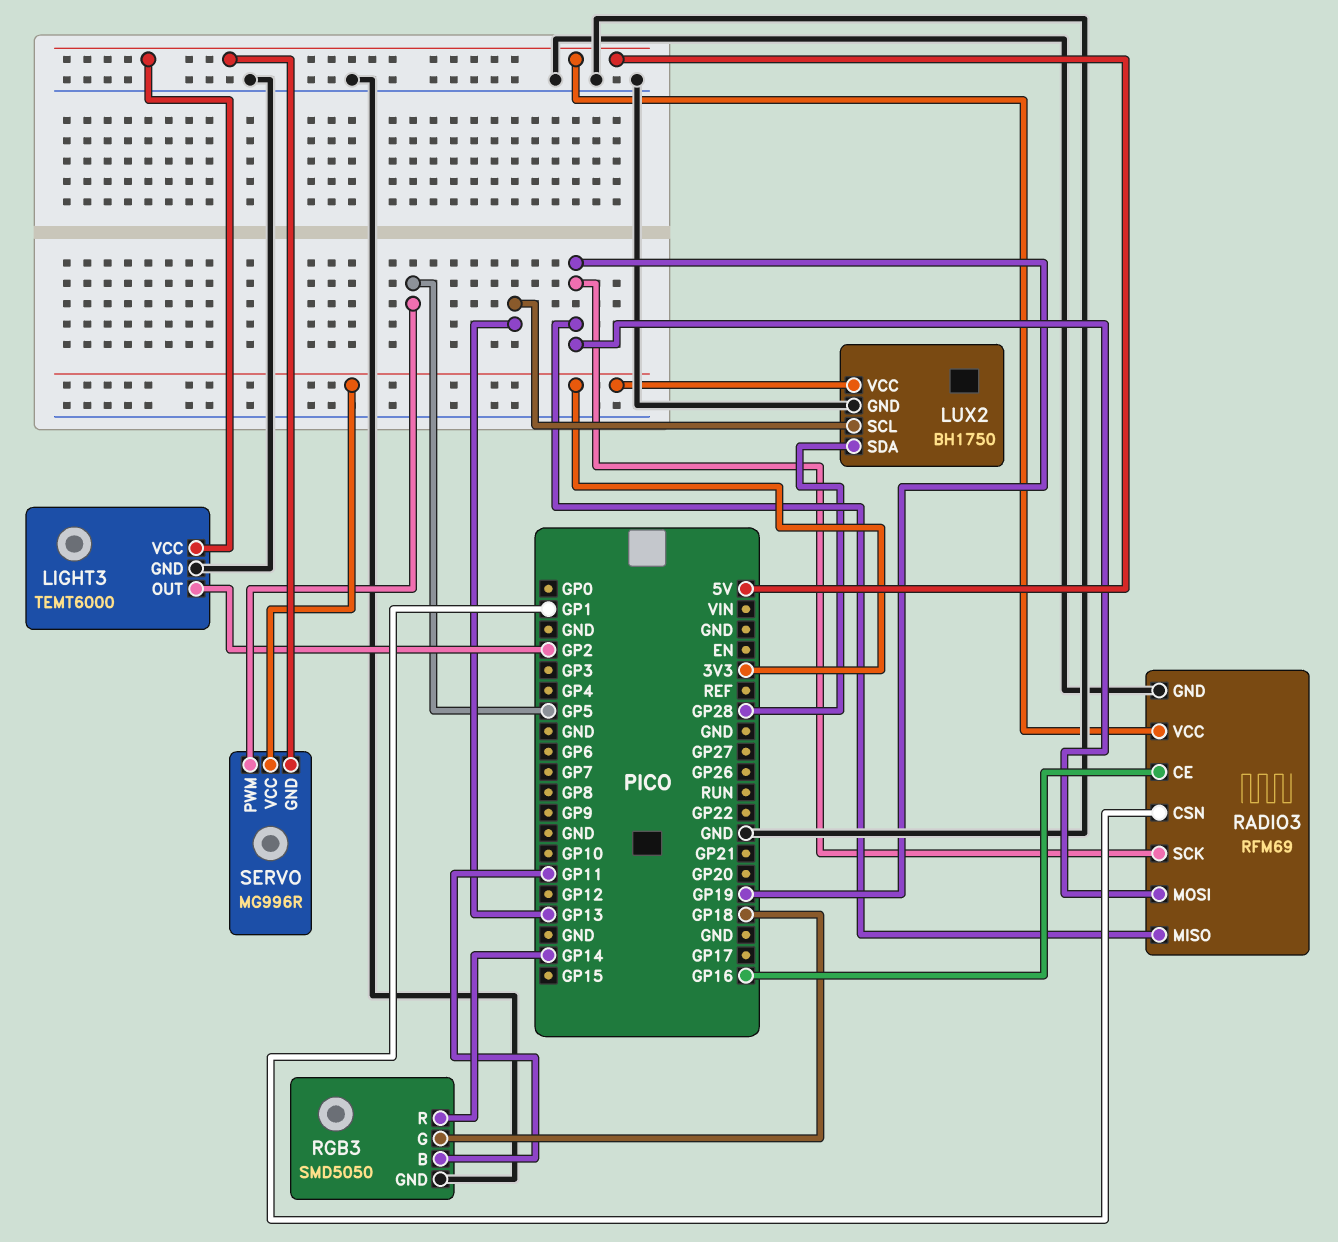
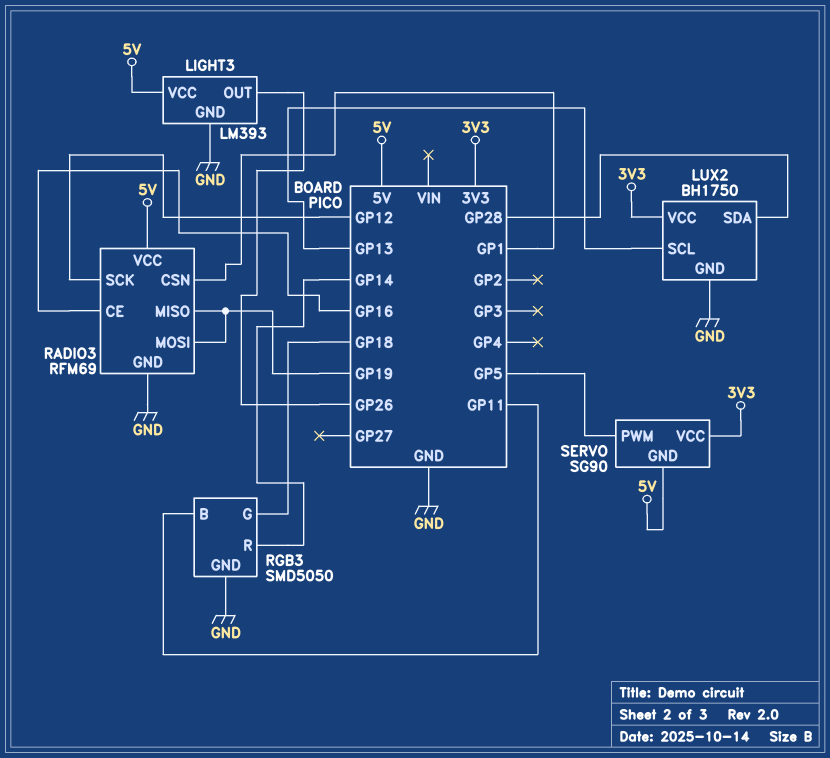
LIGHT3: TEMT6000 -> LM393
LIGHT3 pin OUT: GP2 -> GP26
RADIO3 pin SCK: GP19 -> GP12
SERVO: MG996R -> SG90

